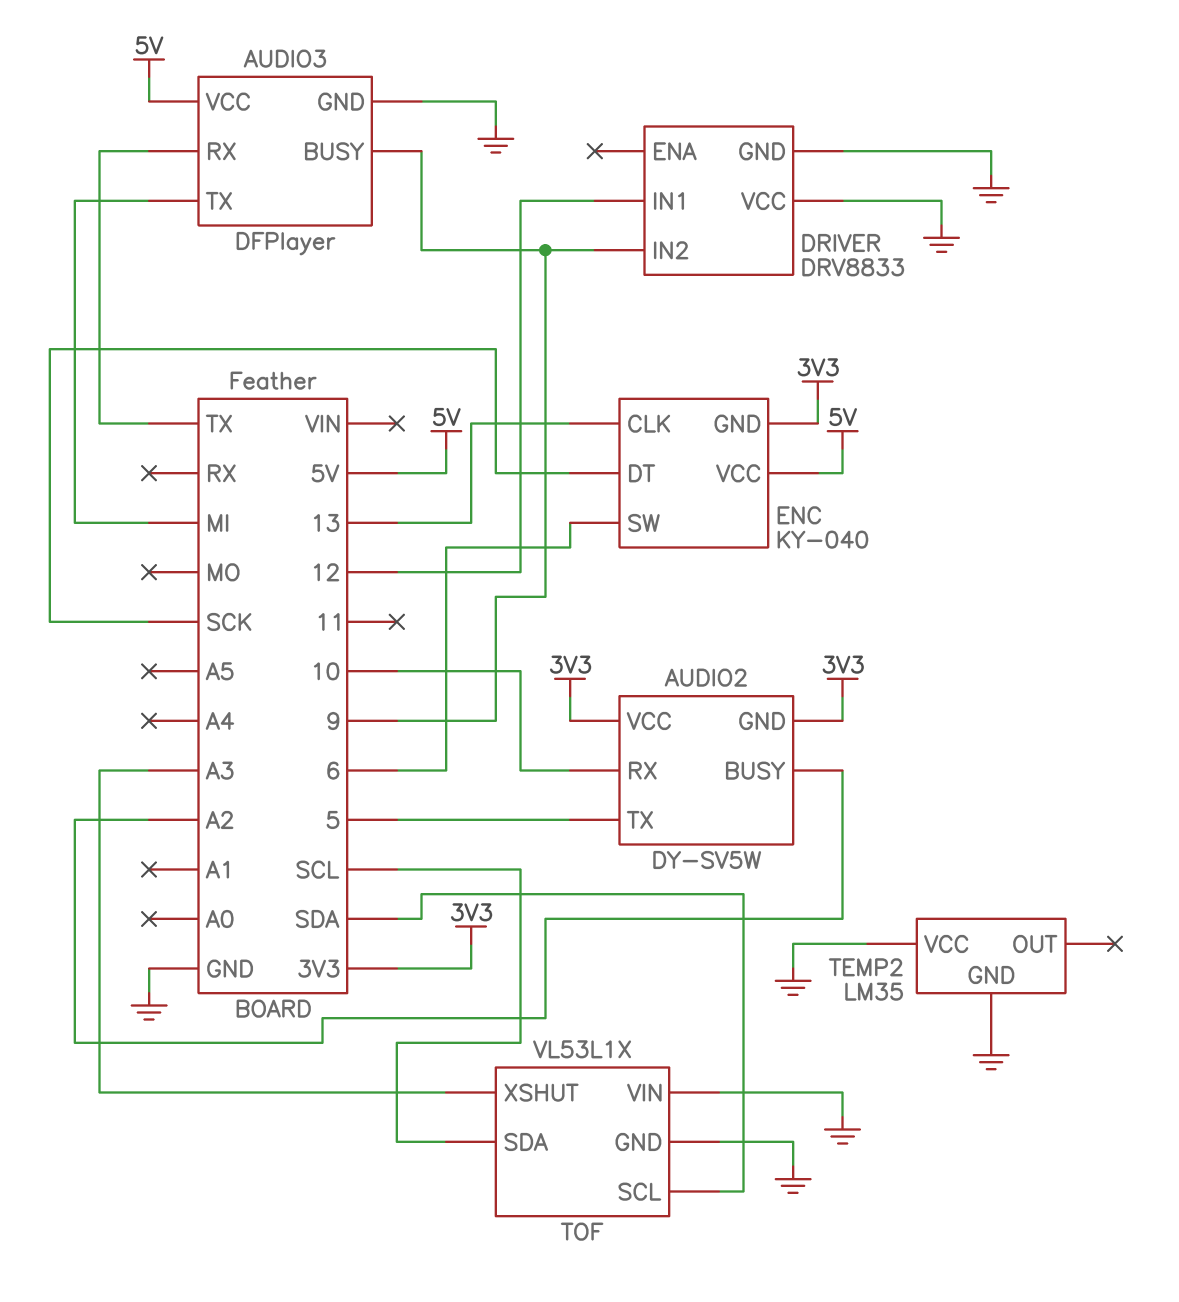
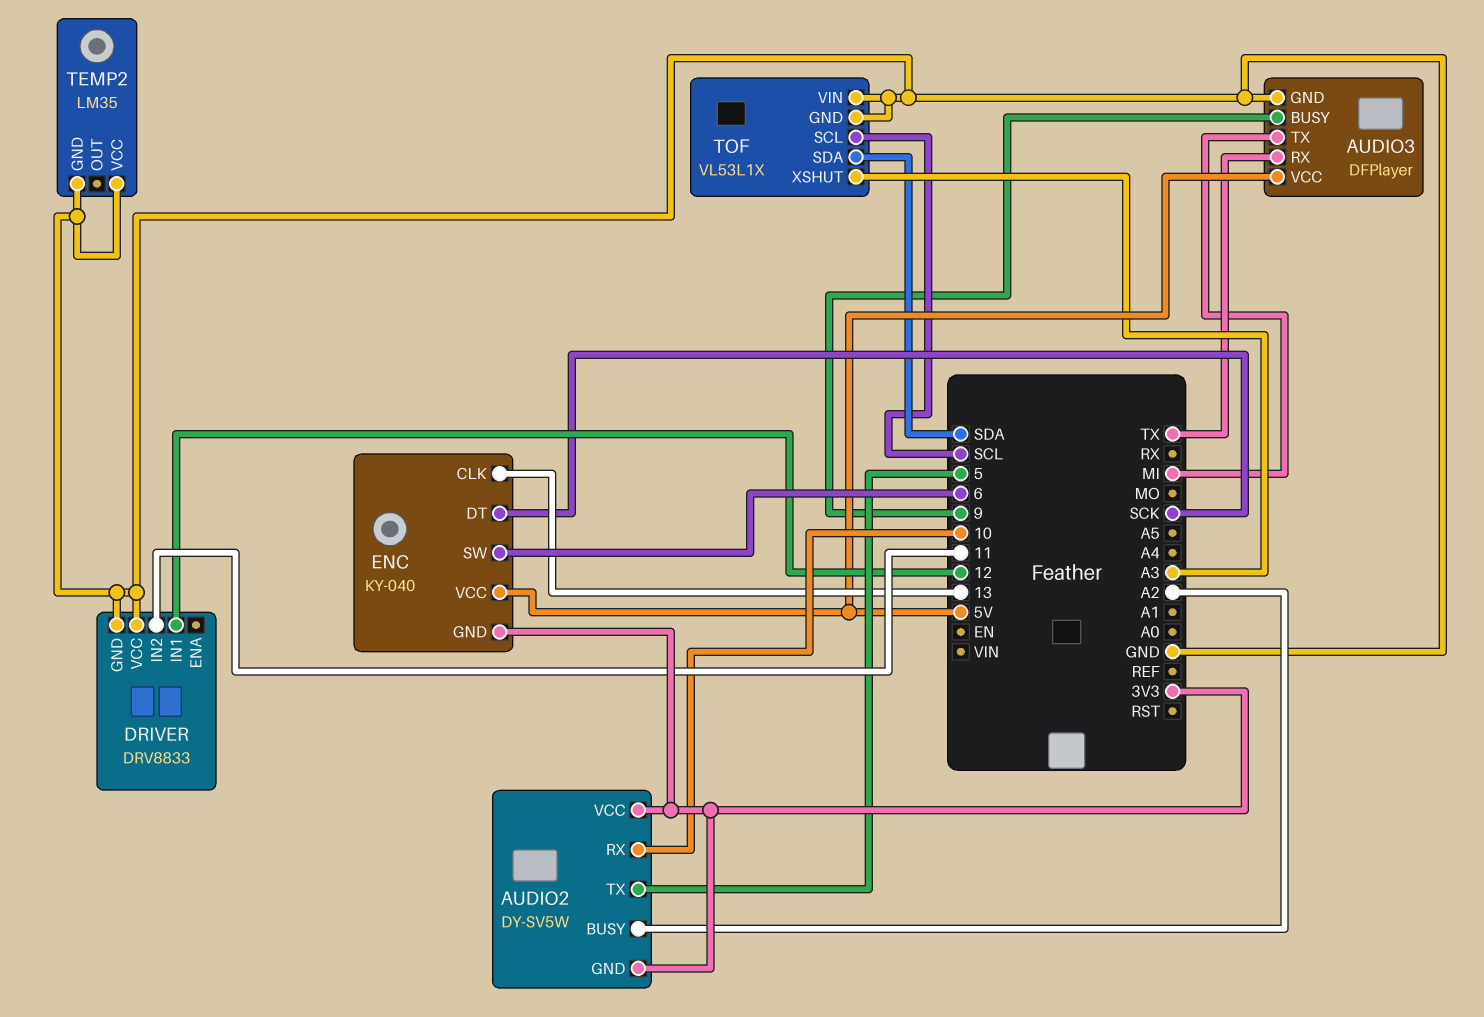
DRIVER pin IN2: 9 -> 11
TOF pin SCL: SDA -> SCL
TOF pin SDA: SCL -> SDA

